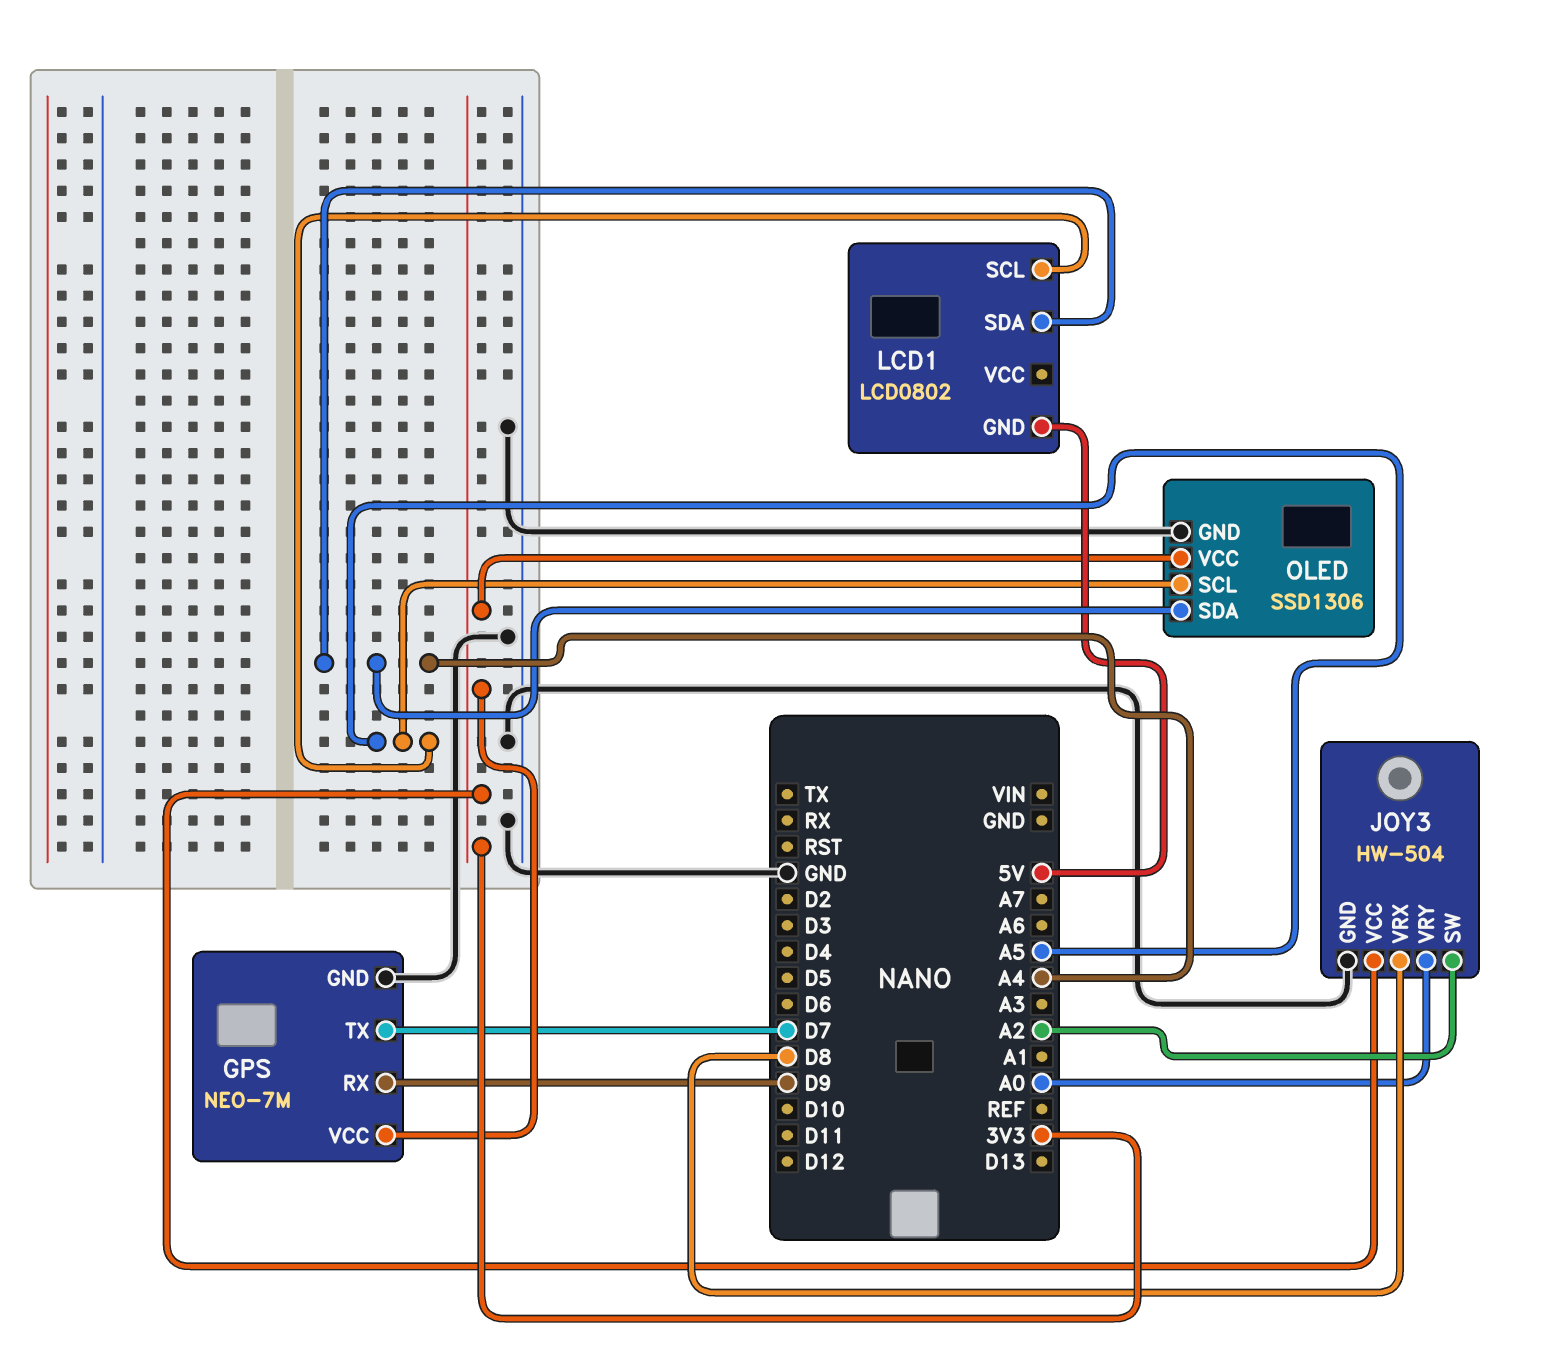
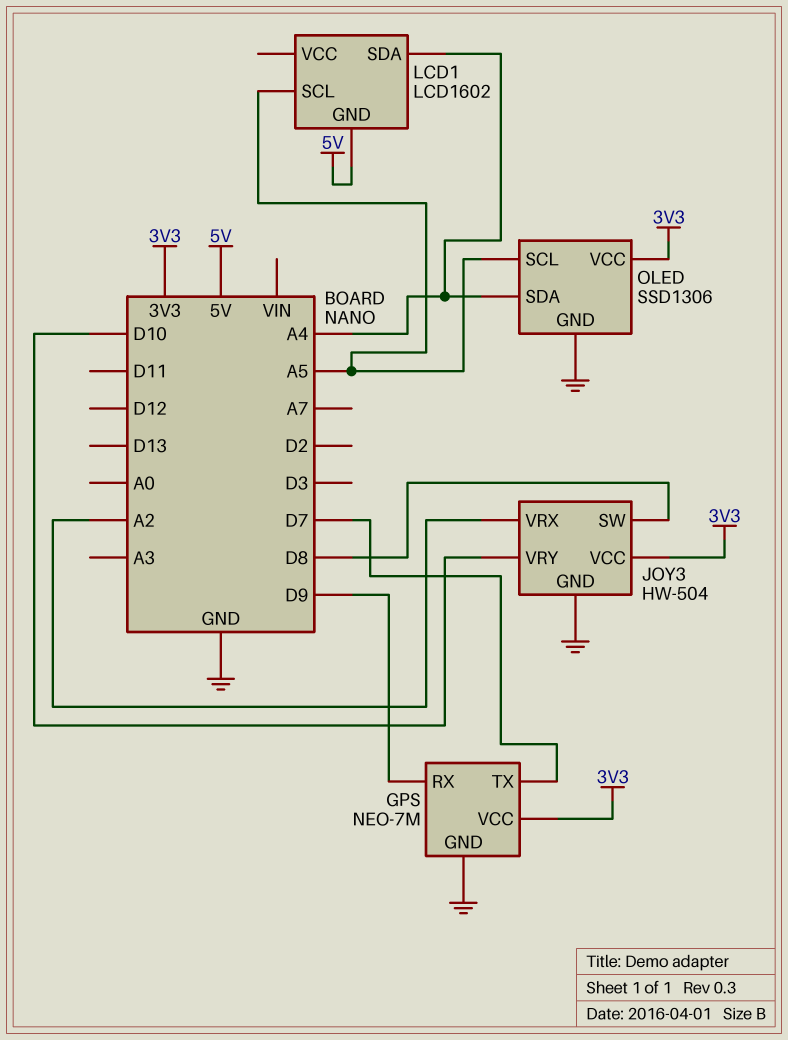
JOY3 pin SW: A2 -> D8
JOY3 pin VRX: D8 -> A2
JOY3 pin VRY: A0 -> D10
LCD1: LCD0802 -> LCD1602

